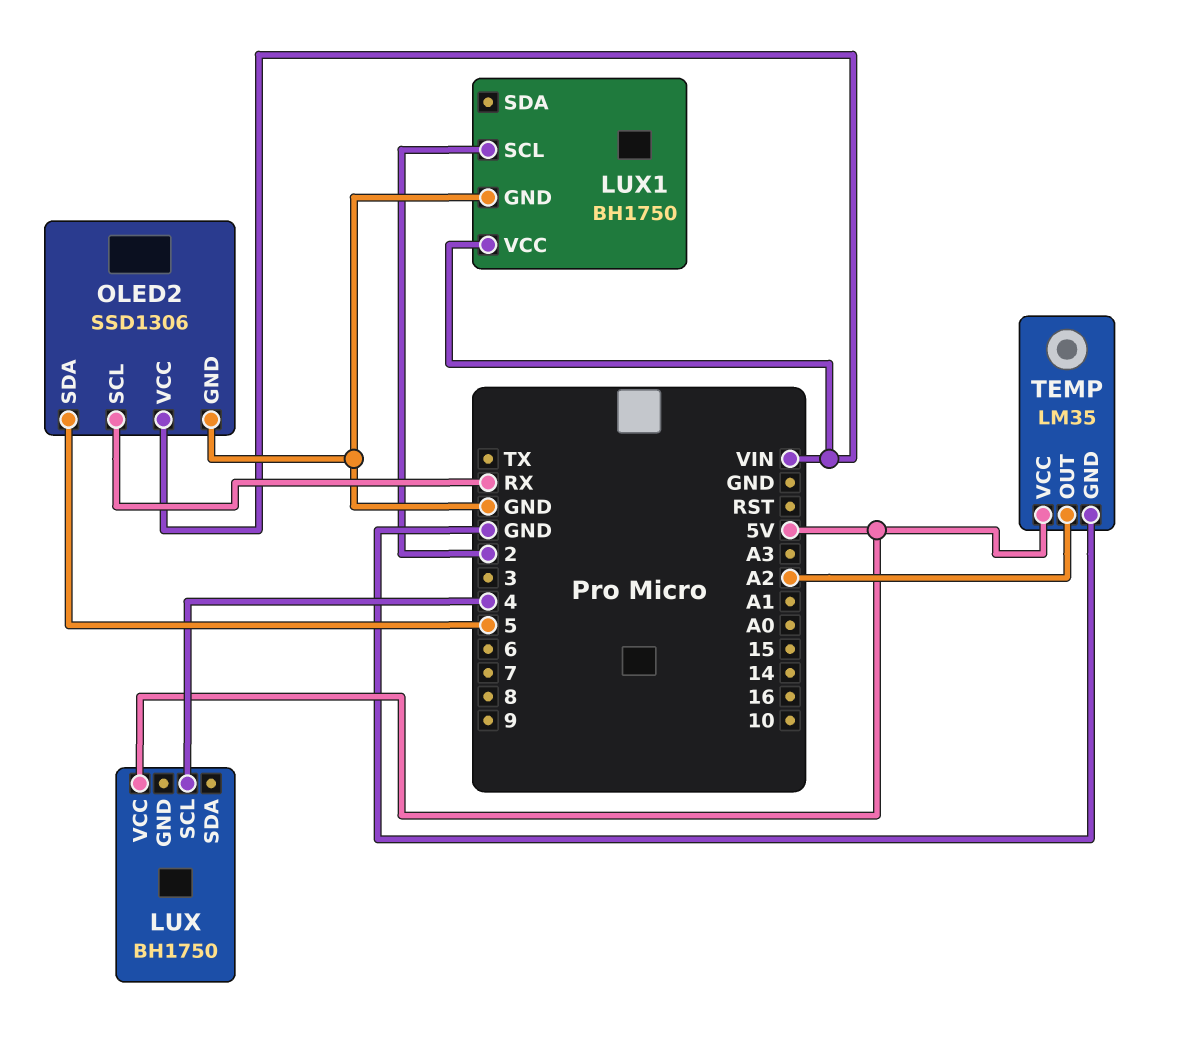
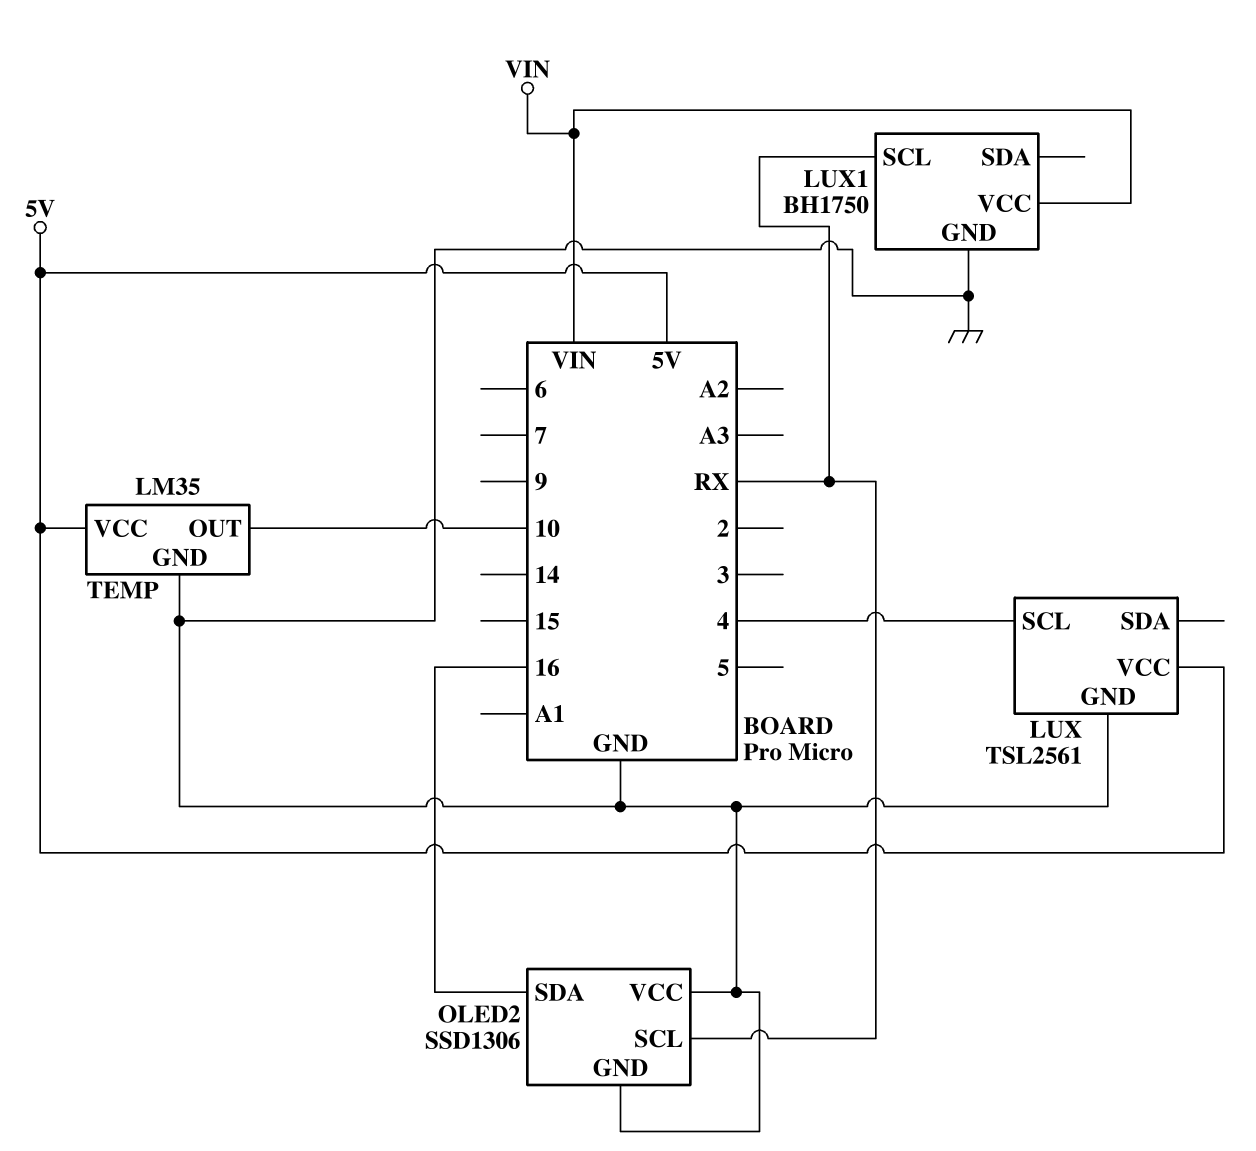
LUX: BH1750 -> TSL2561
LUX pin GND: none -> GND
LUX1 pin SCL: 2 -> RX
OLED2 pin SDA: 5 -> 16
OLED2 pin VCC: VIN -> GND
TEMP pin OUT: A2 -> 10

